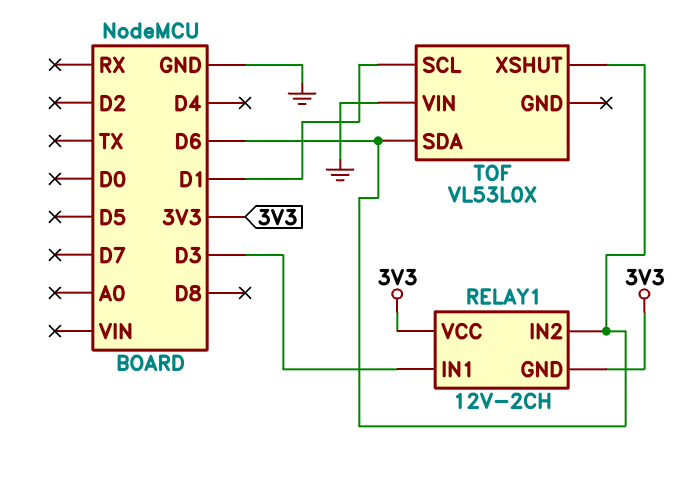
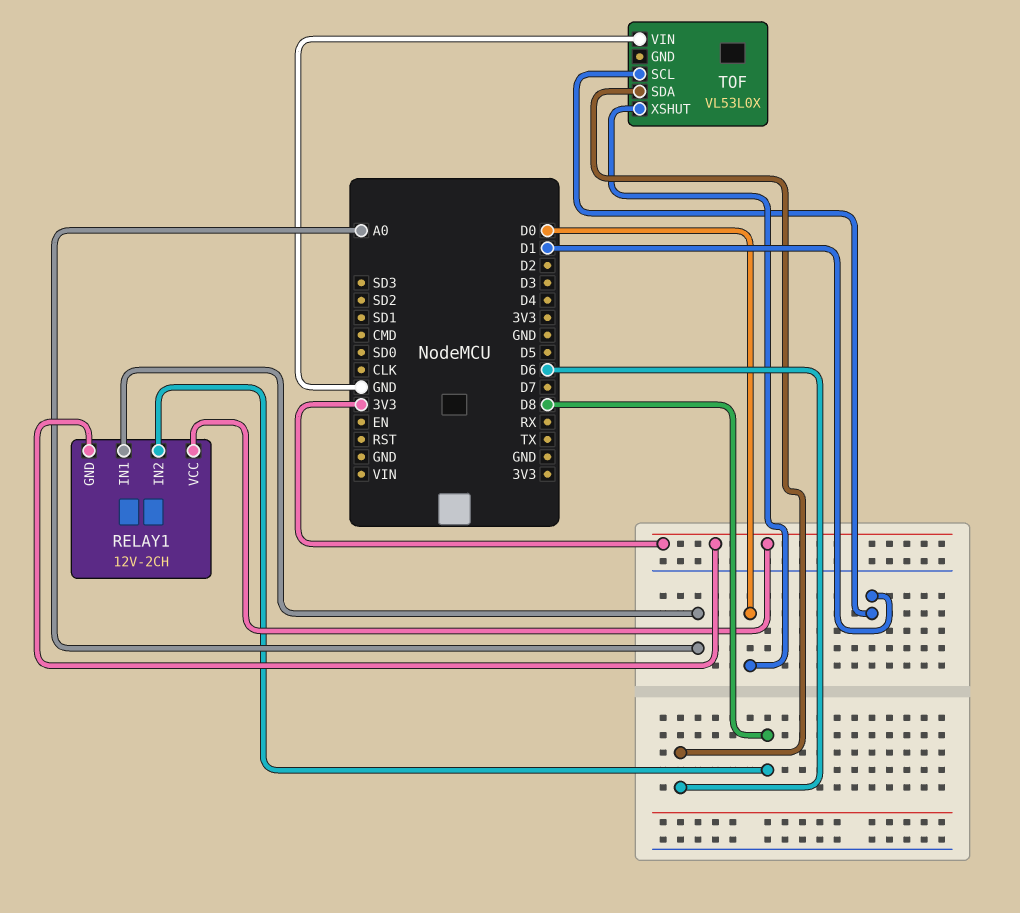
RELAY1 pin IN1: D3 -> A0
RELAY1 pin IN2: D6 -> D8
TOF pin XSHUT: D6 -> D0

